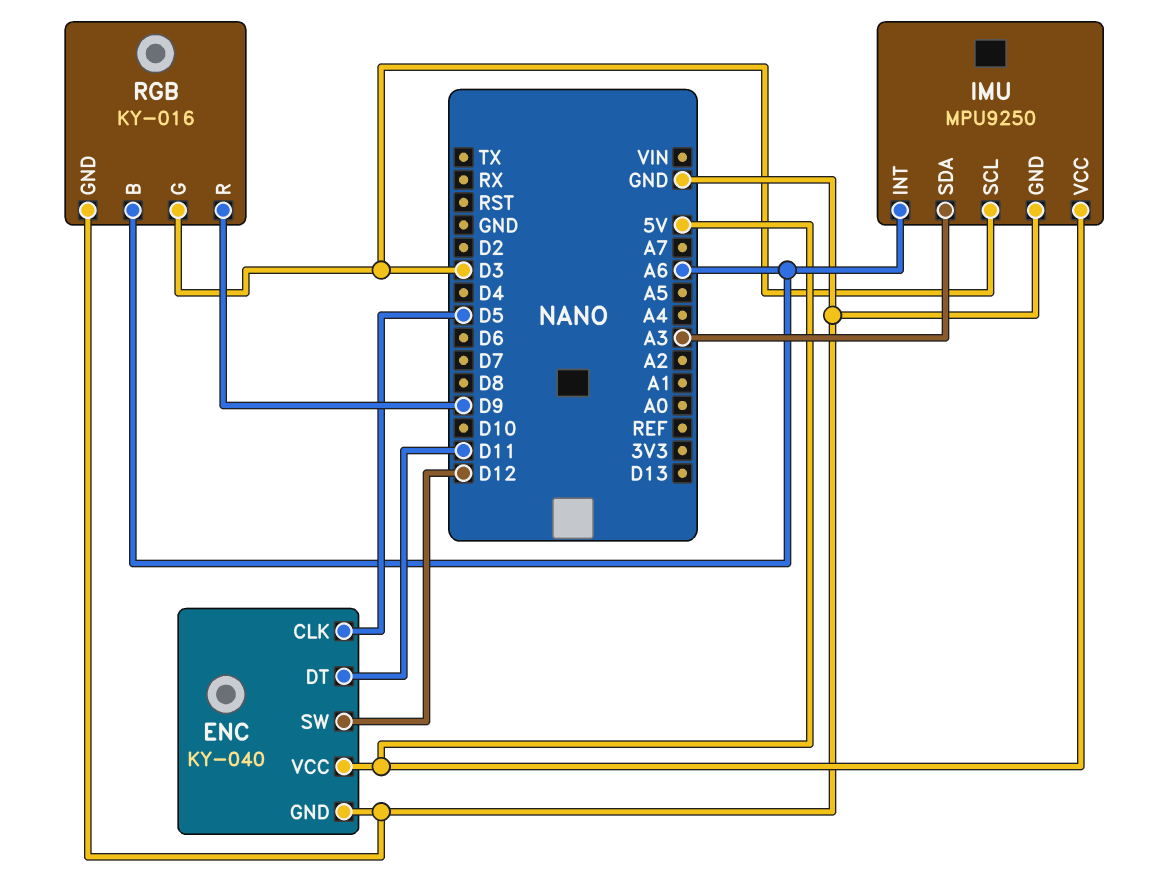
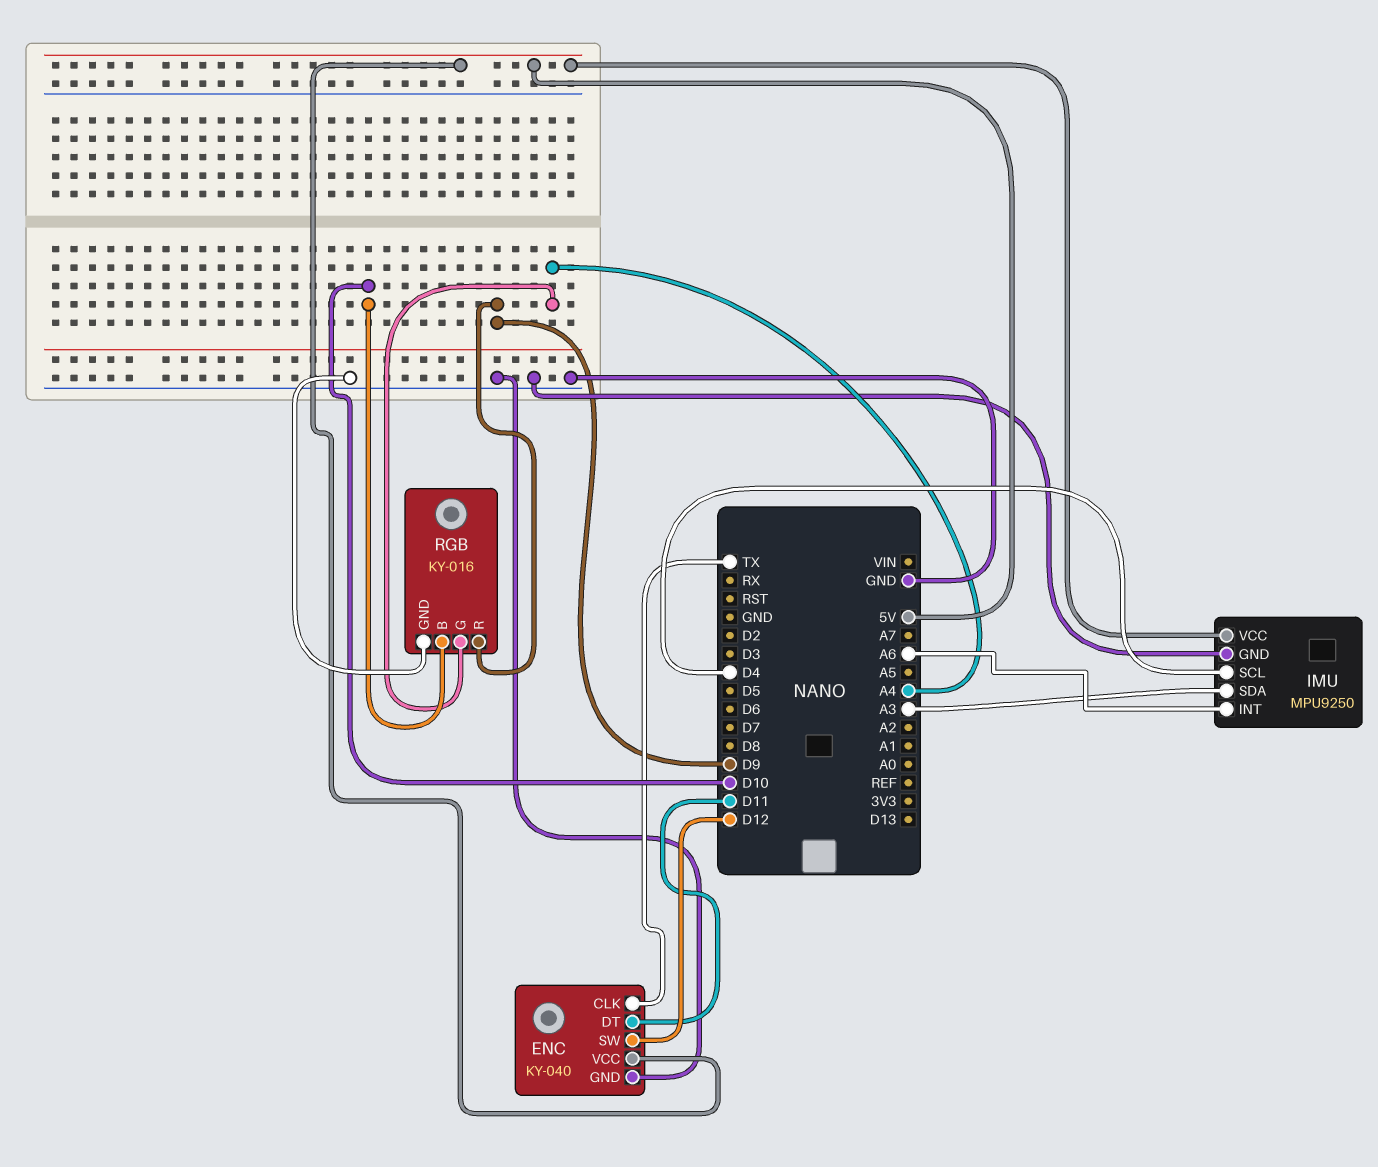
ENC pin CLK: D5 -> TX
IMU pin SCL: D3 -> D4
RGB pin B: A6 -> D10
RGB pin G: D3 -> A4

